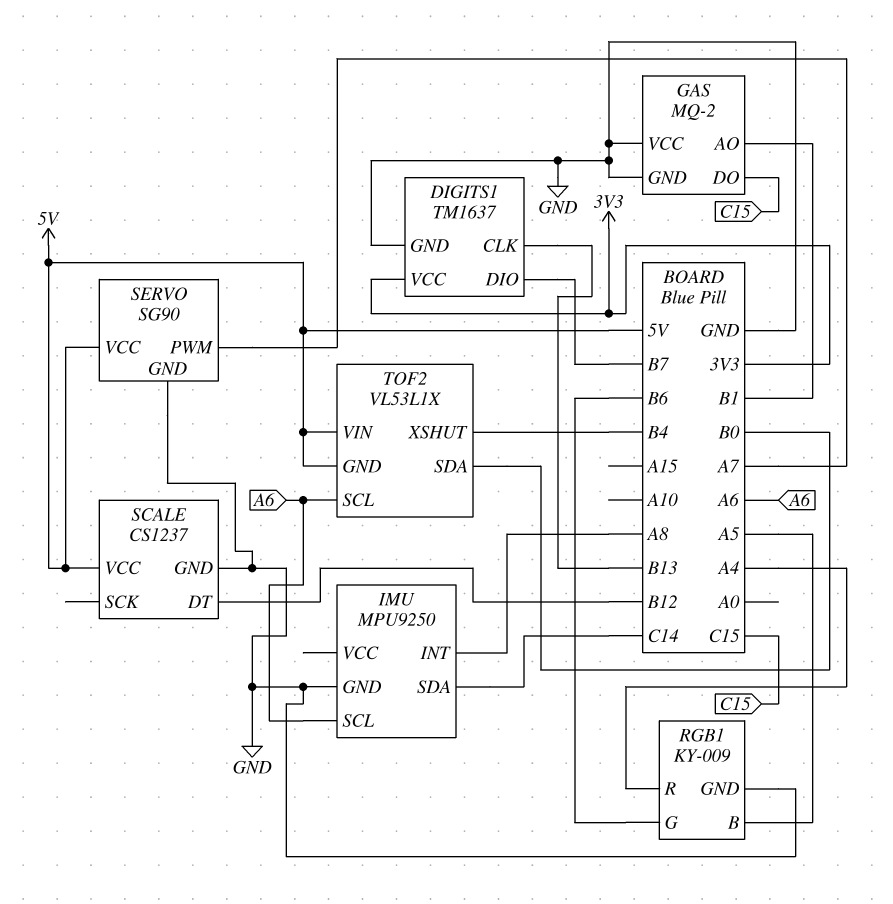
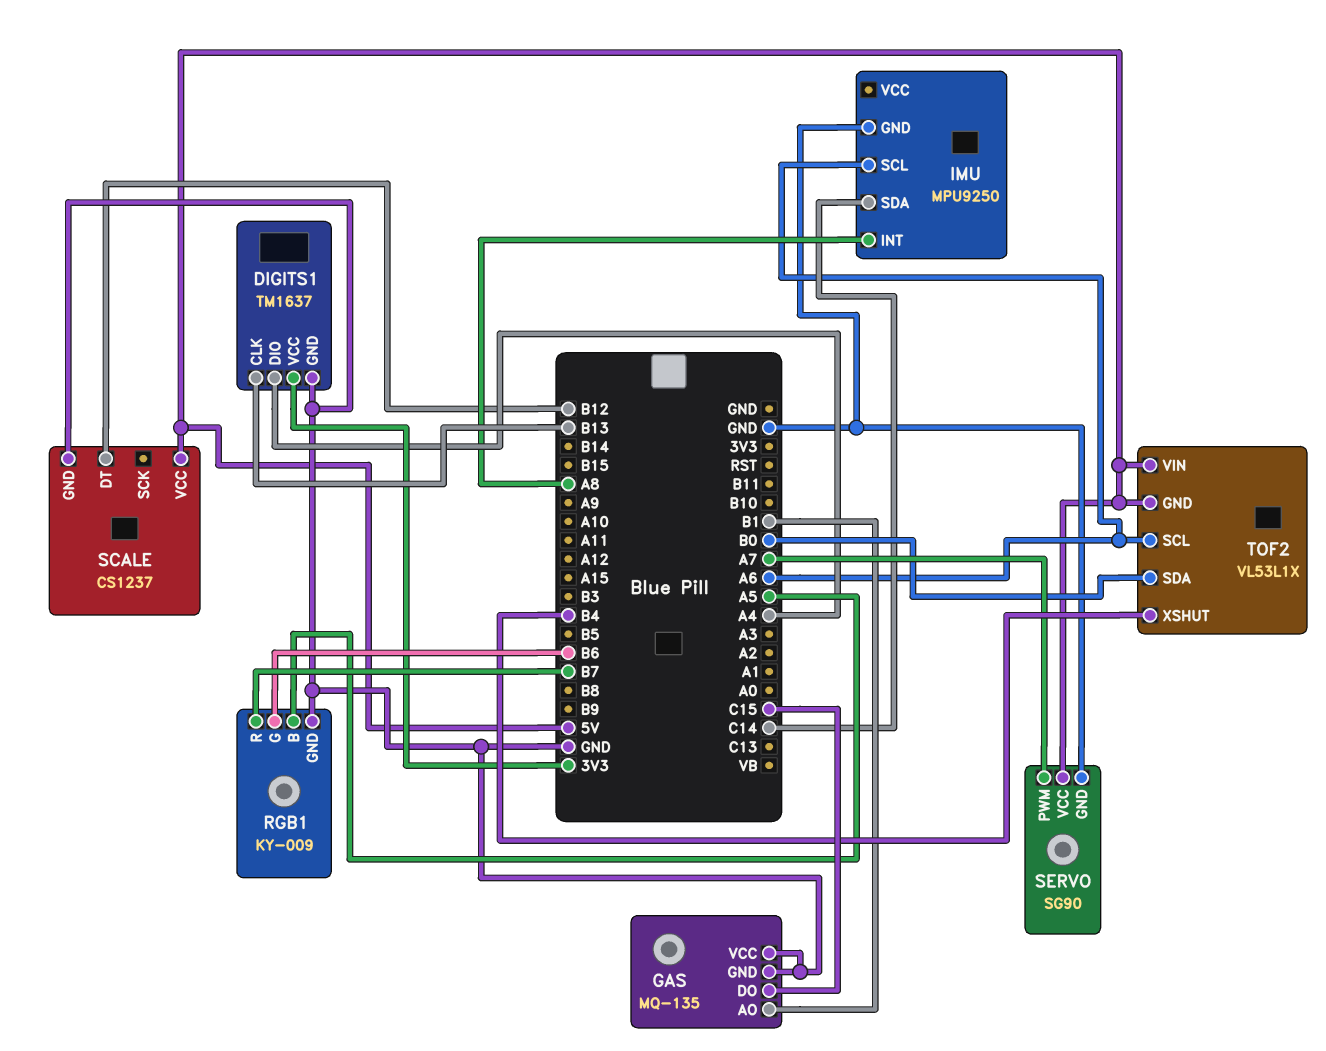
DIGITS1 pin DIO: B7 -> A4
GAS: MQ-2 -> MQ-135
RGB1 pin R: A4 -> B7

